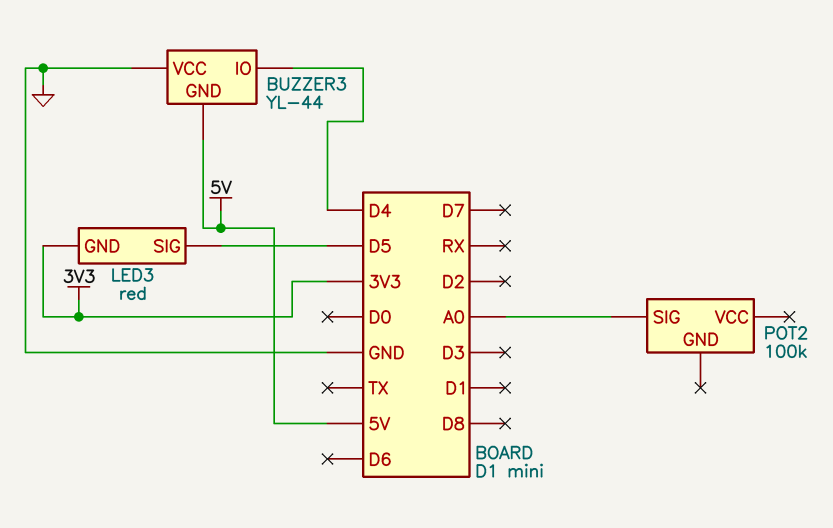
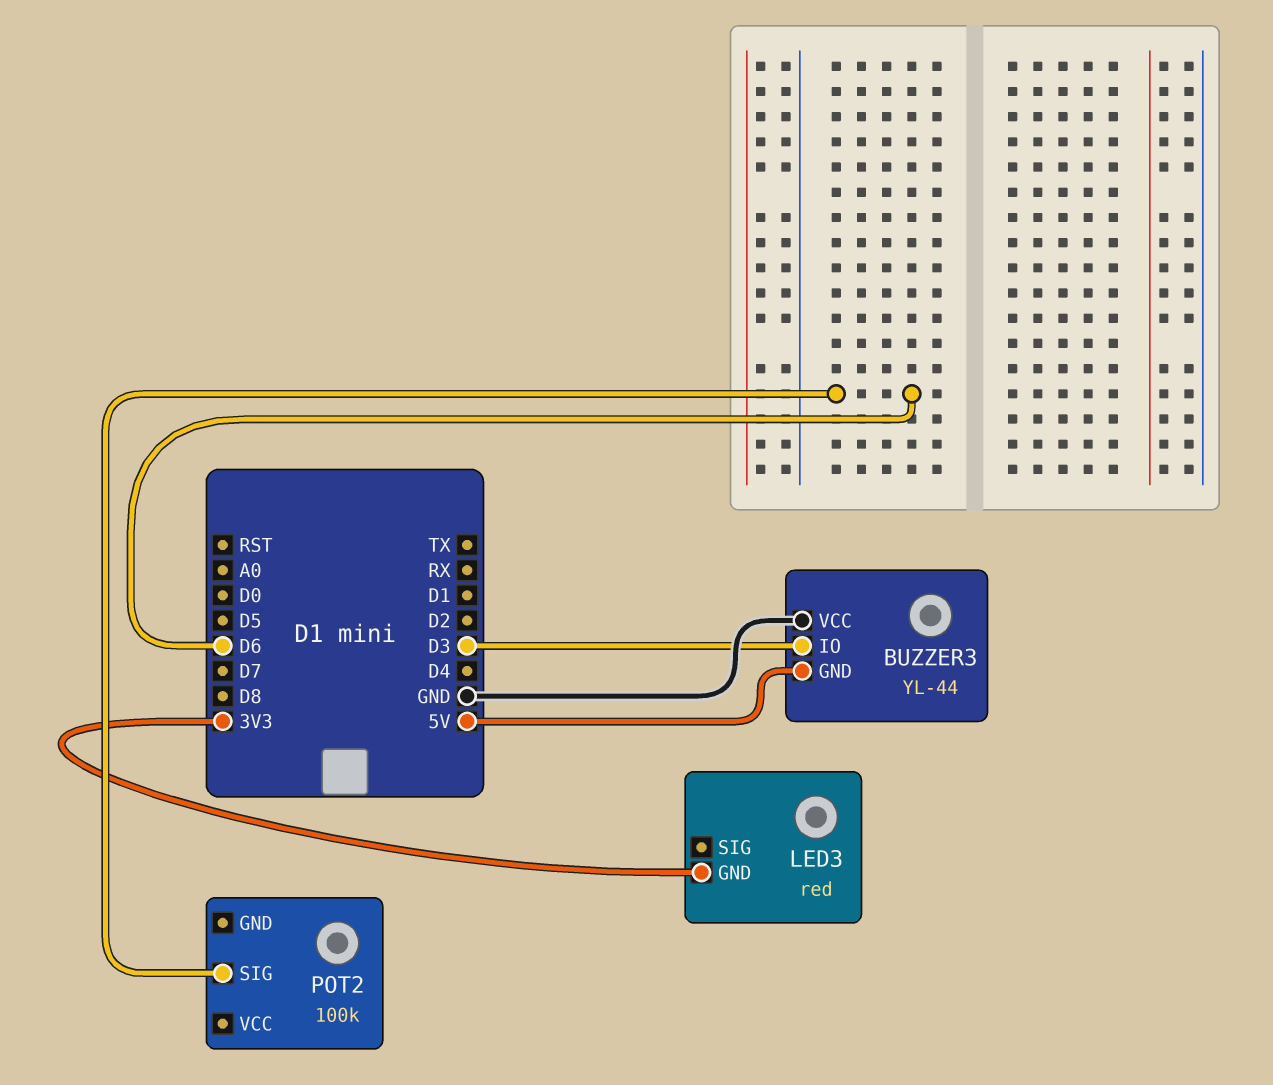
BUZZER3 pin IO: D4 -> D3
LED3 pin SIG: D5 -> none
POT2 pin SIG: A0 -> D6

